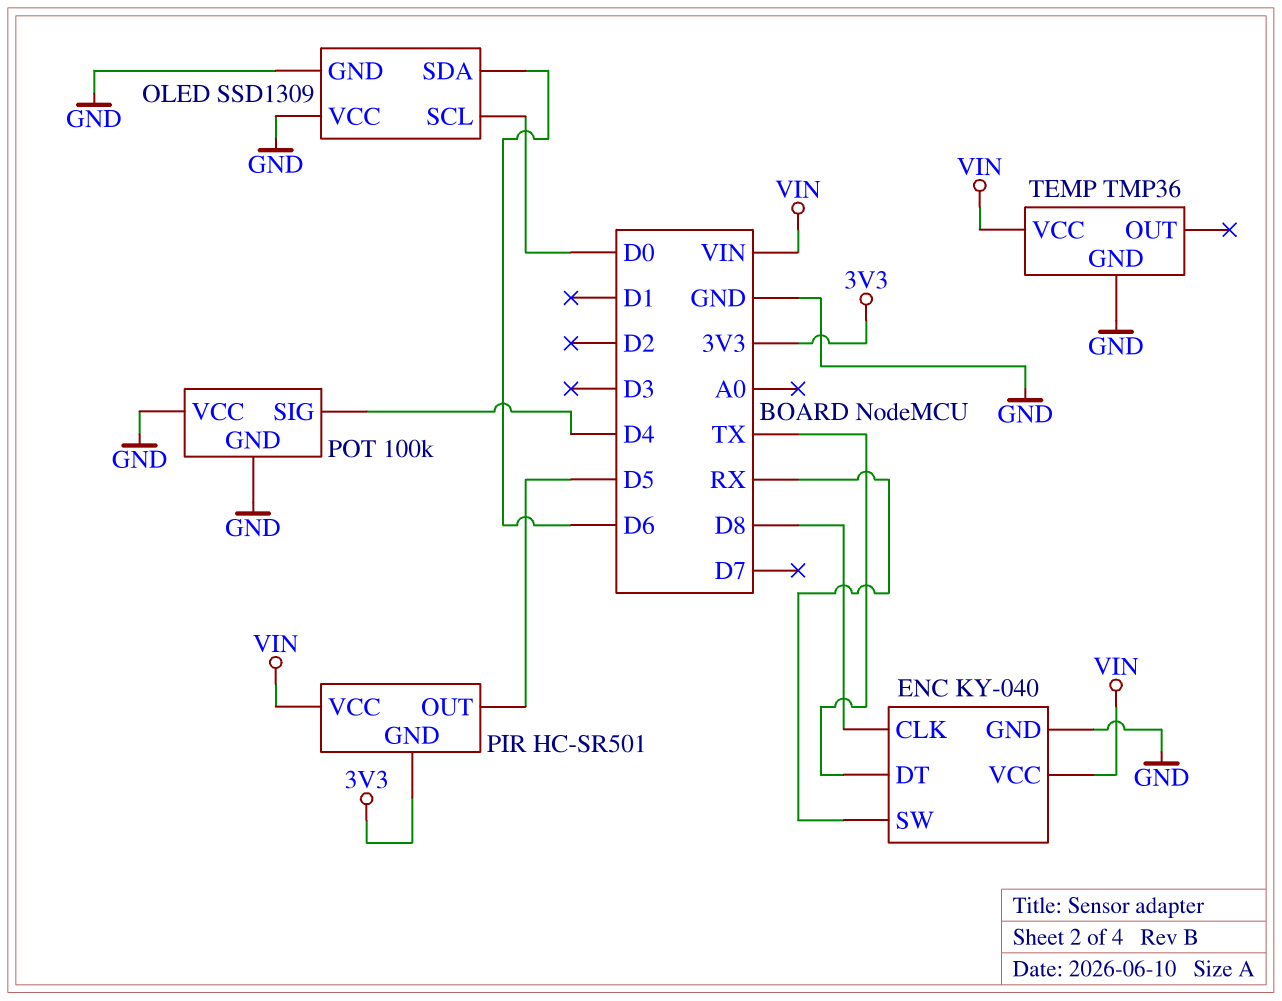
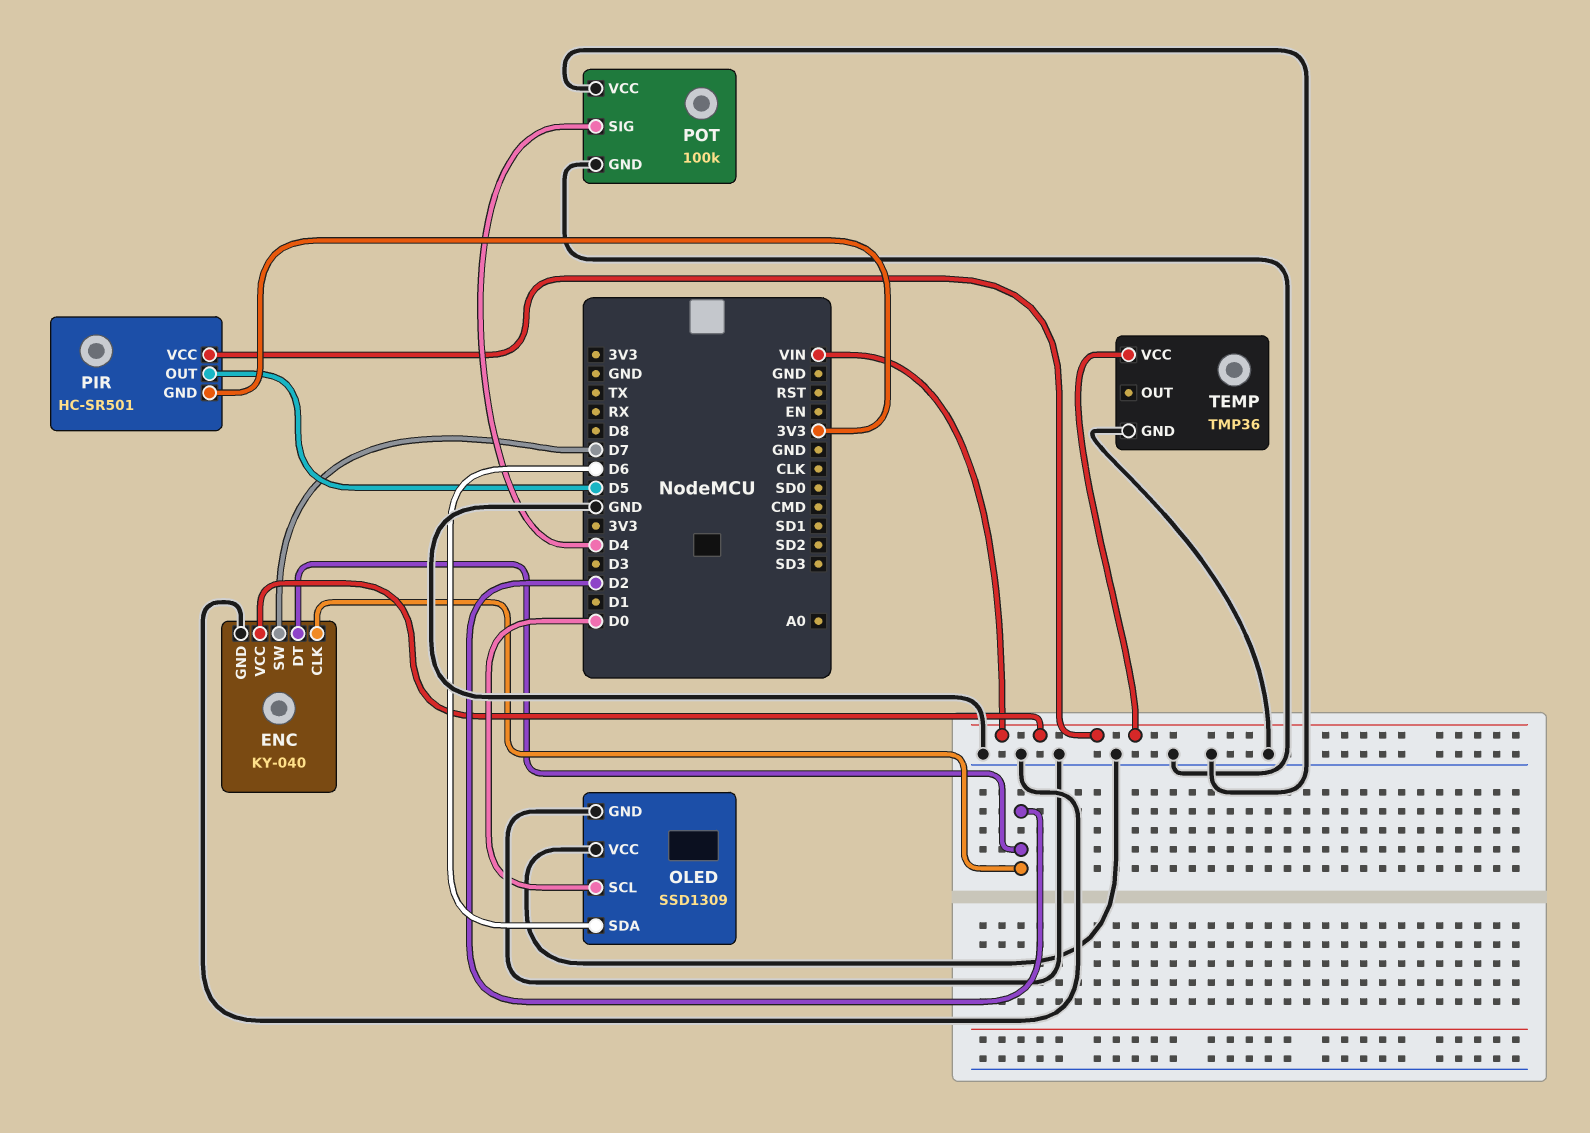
ENC pin CLK: D8 -> D2
ENC pin DT: TX -> D2
ENC pin SW: RX -> D7

